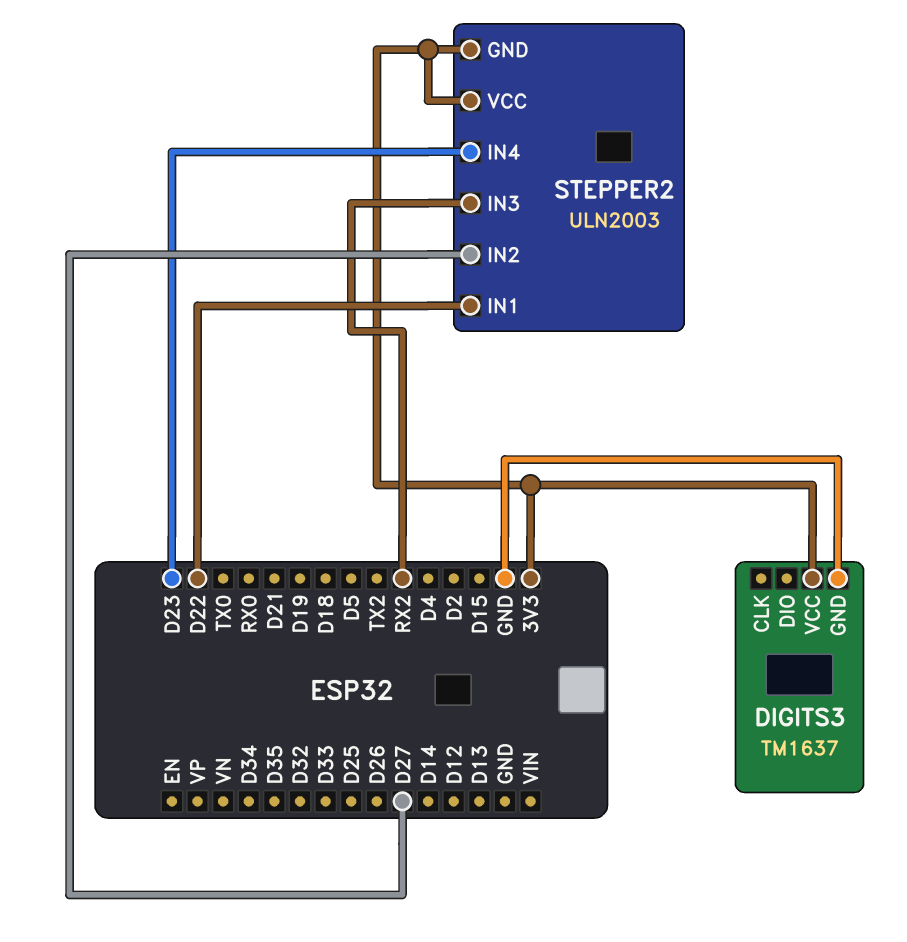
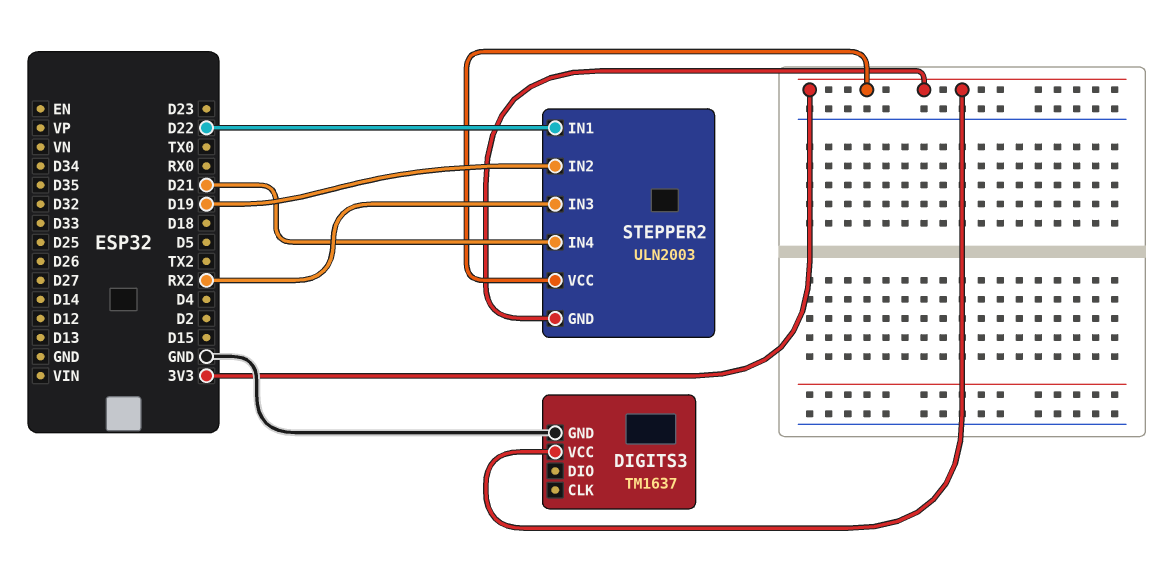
STEPPER2 pin IN2: D27 -> D19
STEPPER2 pin IN4: D23 -> D21

